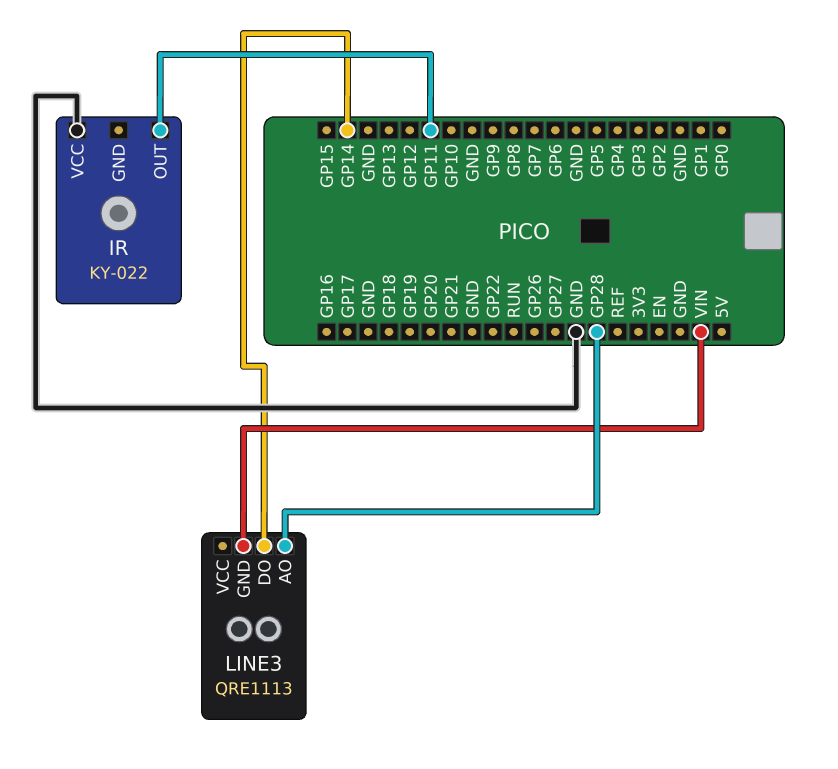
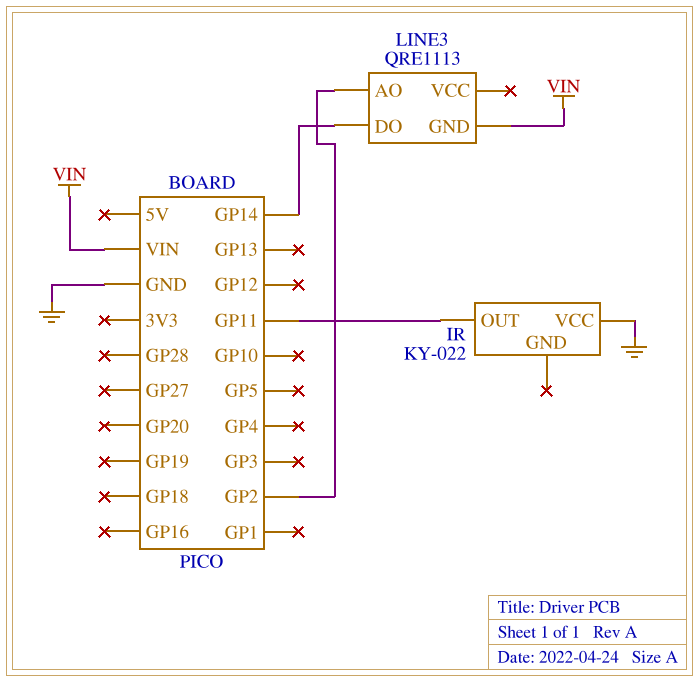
LINE3 pin AO: GP28 -> GP2

